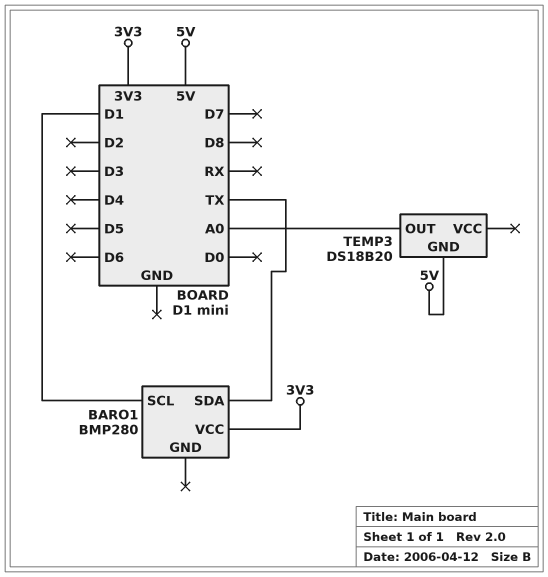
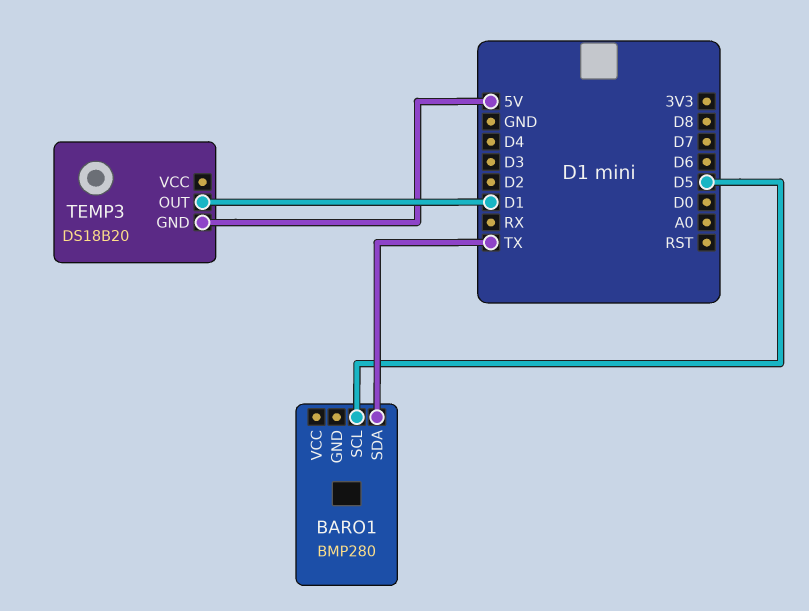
BARO1 pin SCL: D1 -> D5
BARO1 pin VCC: 3V3 -> none
TEMP3 pin OUT: A0 -> D1

